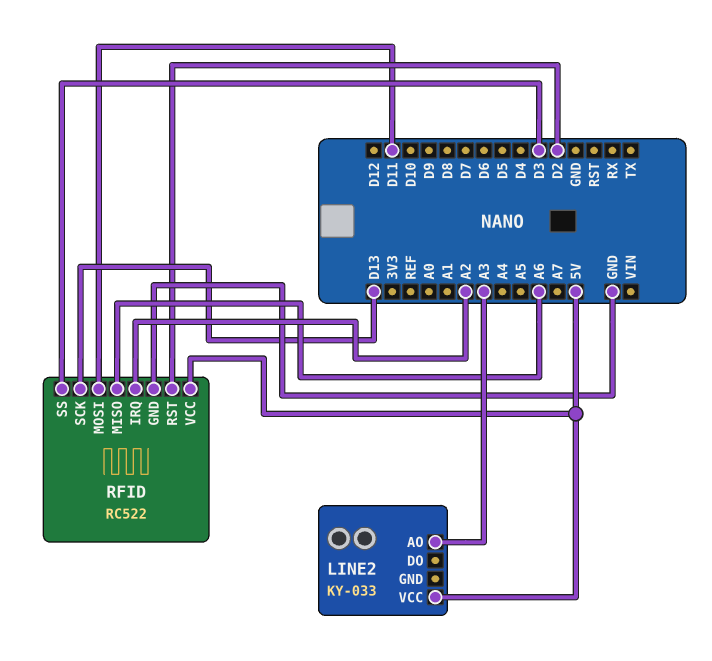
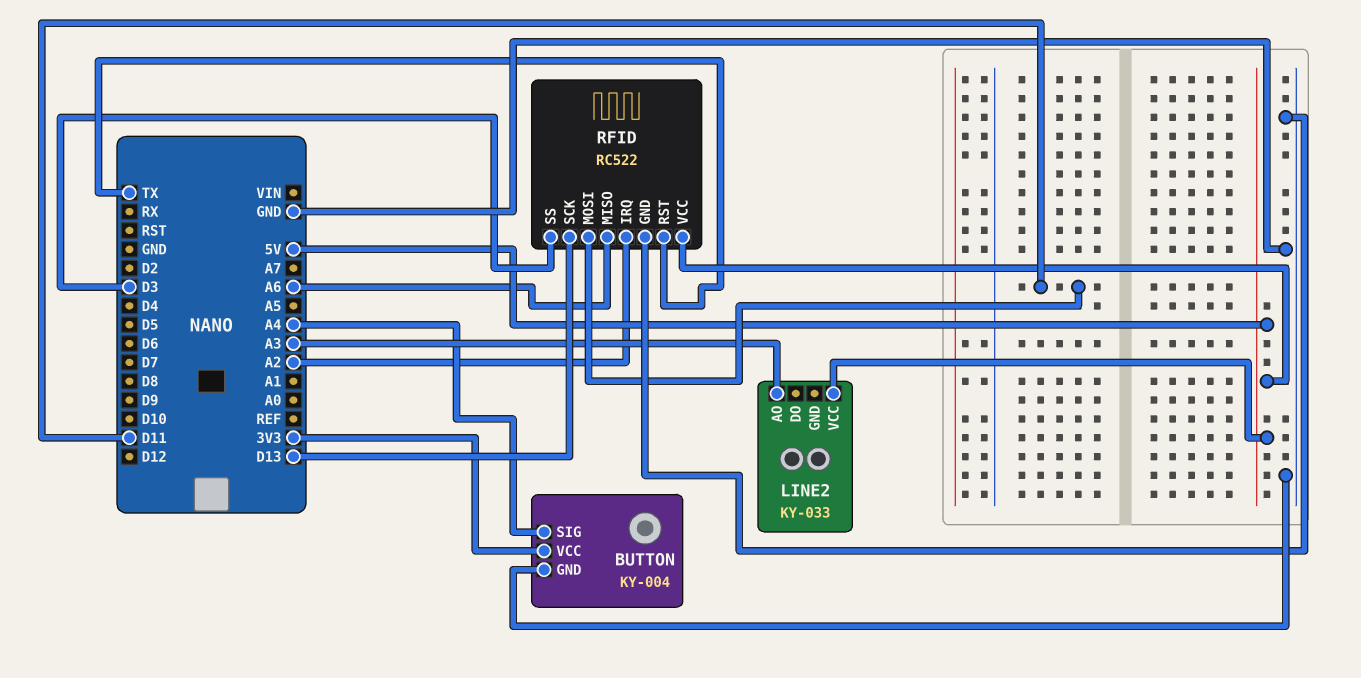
BUTTON: none -> KY-004
BUTTON pin GND: none -> GND
BUTTON pin SIG: none -> A4
BUTTON pin VCC: none -> 3V3
RFID pin RST: D2 -> TX

